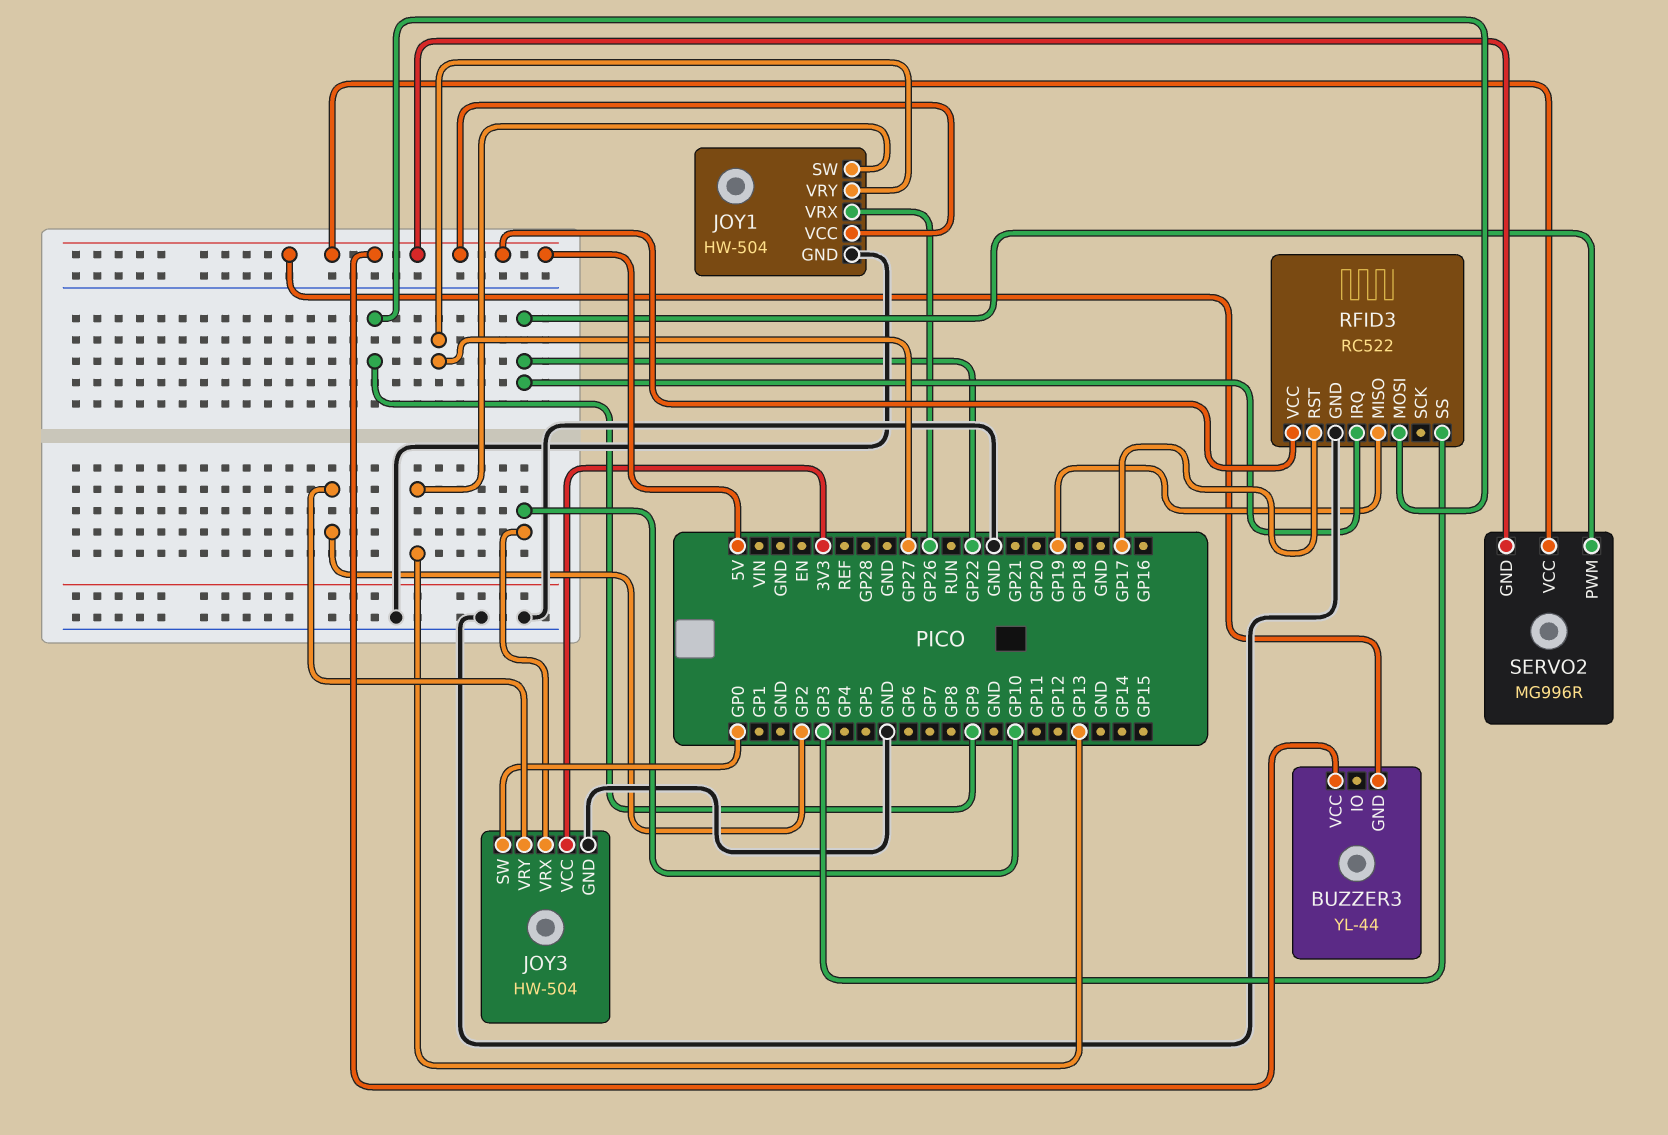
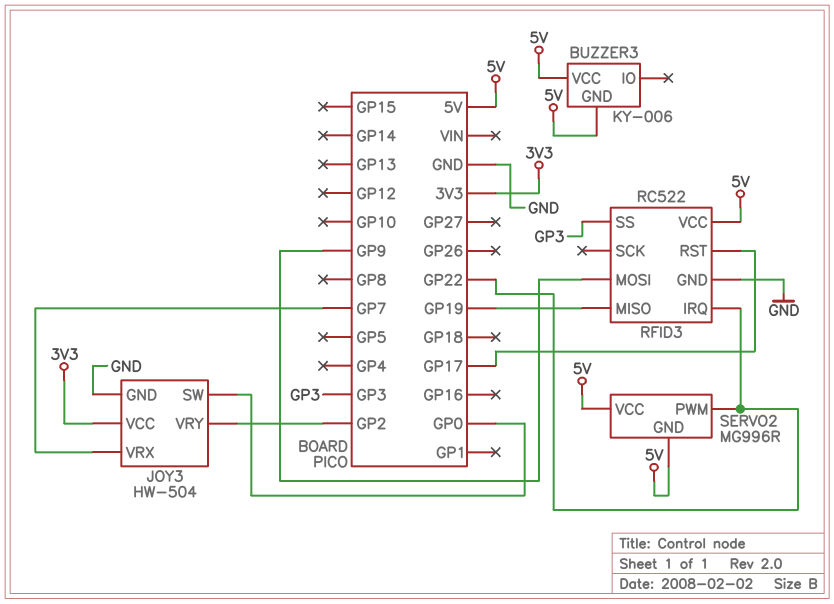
BUZZER3: YL-44 -> KY-006
JOY1: HW-504 -> none
JOY1 pin GND: GND -> none
JOY1 pin SW: GP13 -> none
JOY1 pin VCC: 5V -> none
JOY1 pin VRX: GP26 -> none
JOY1 pin VRY: GP27 -> none
JOY3 pin VRX: GP10 -> GP7

